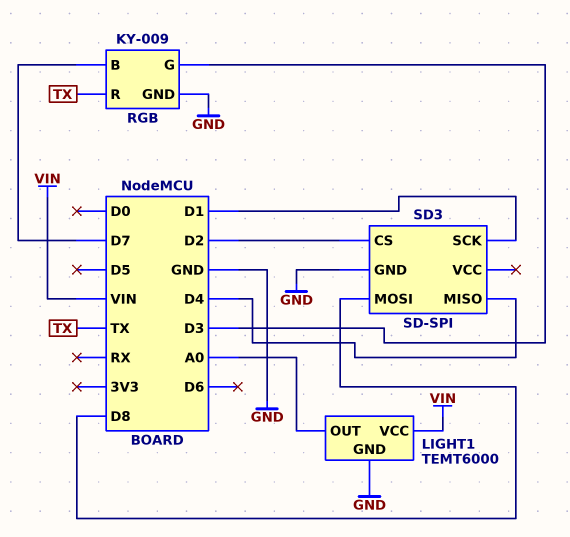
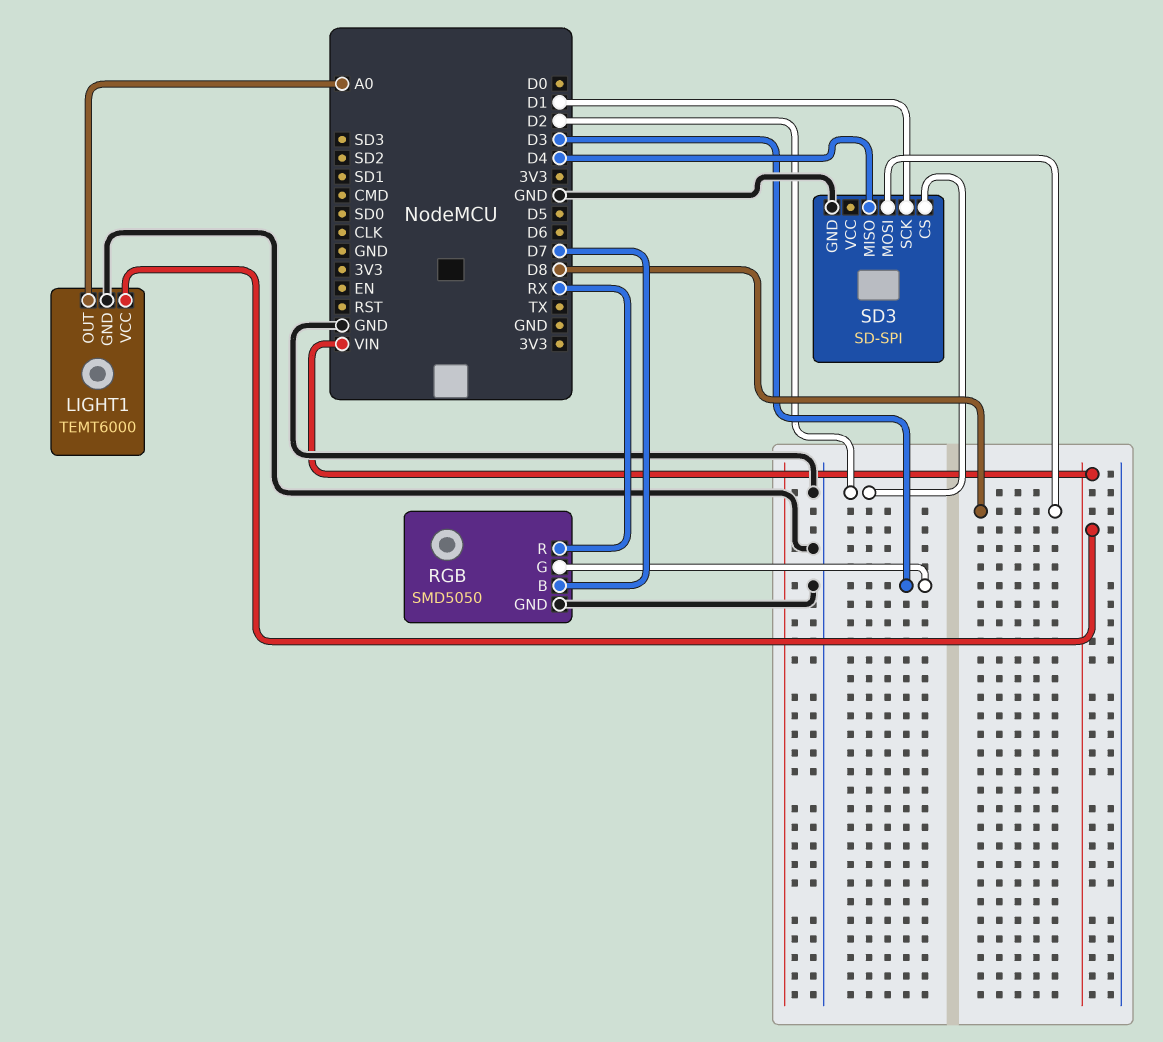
RGB: KY-009 -> SMD5050
RGB pin R: TX -> RX

